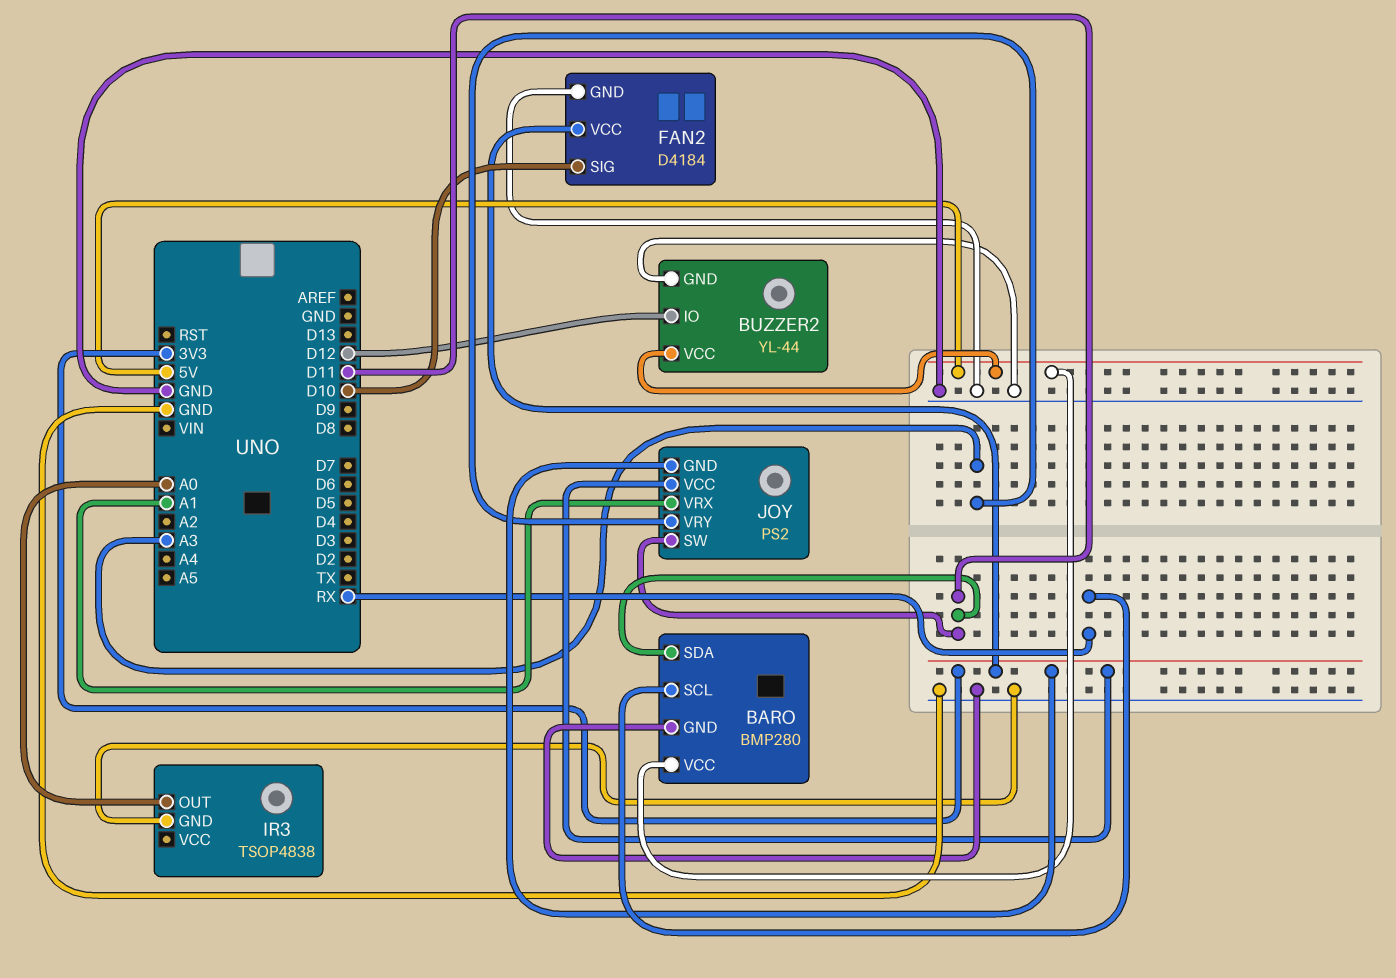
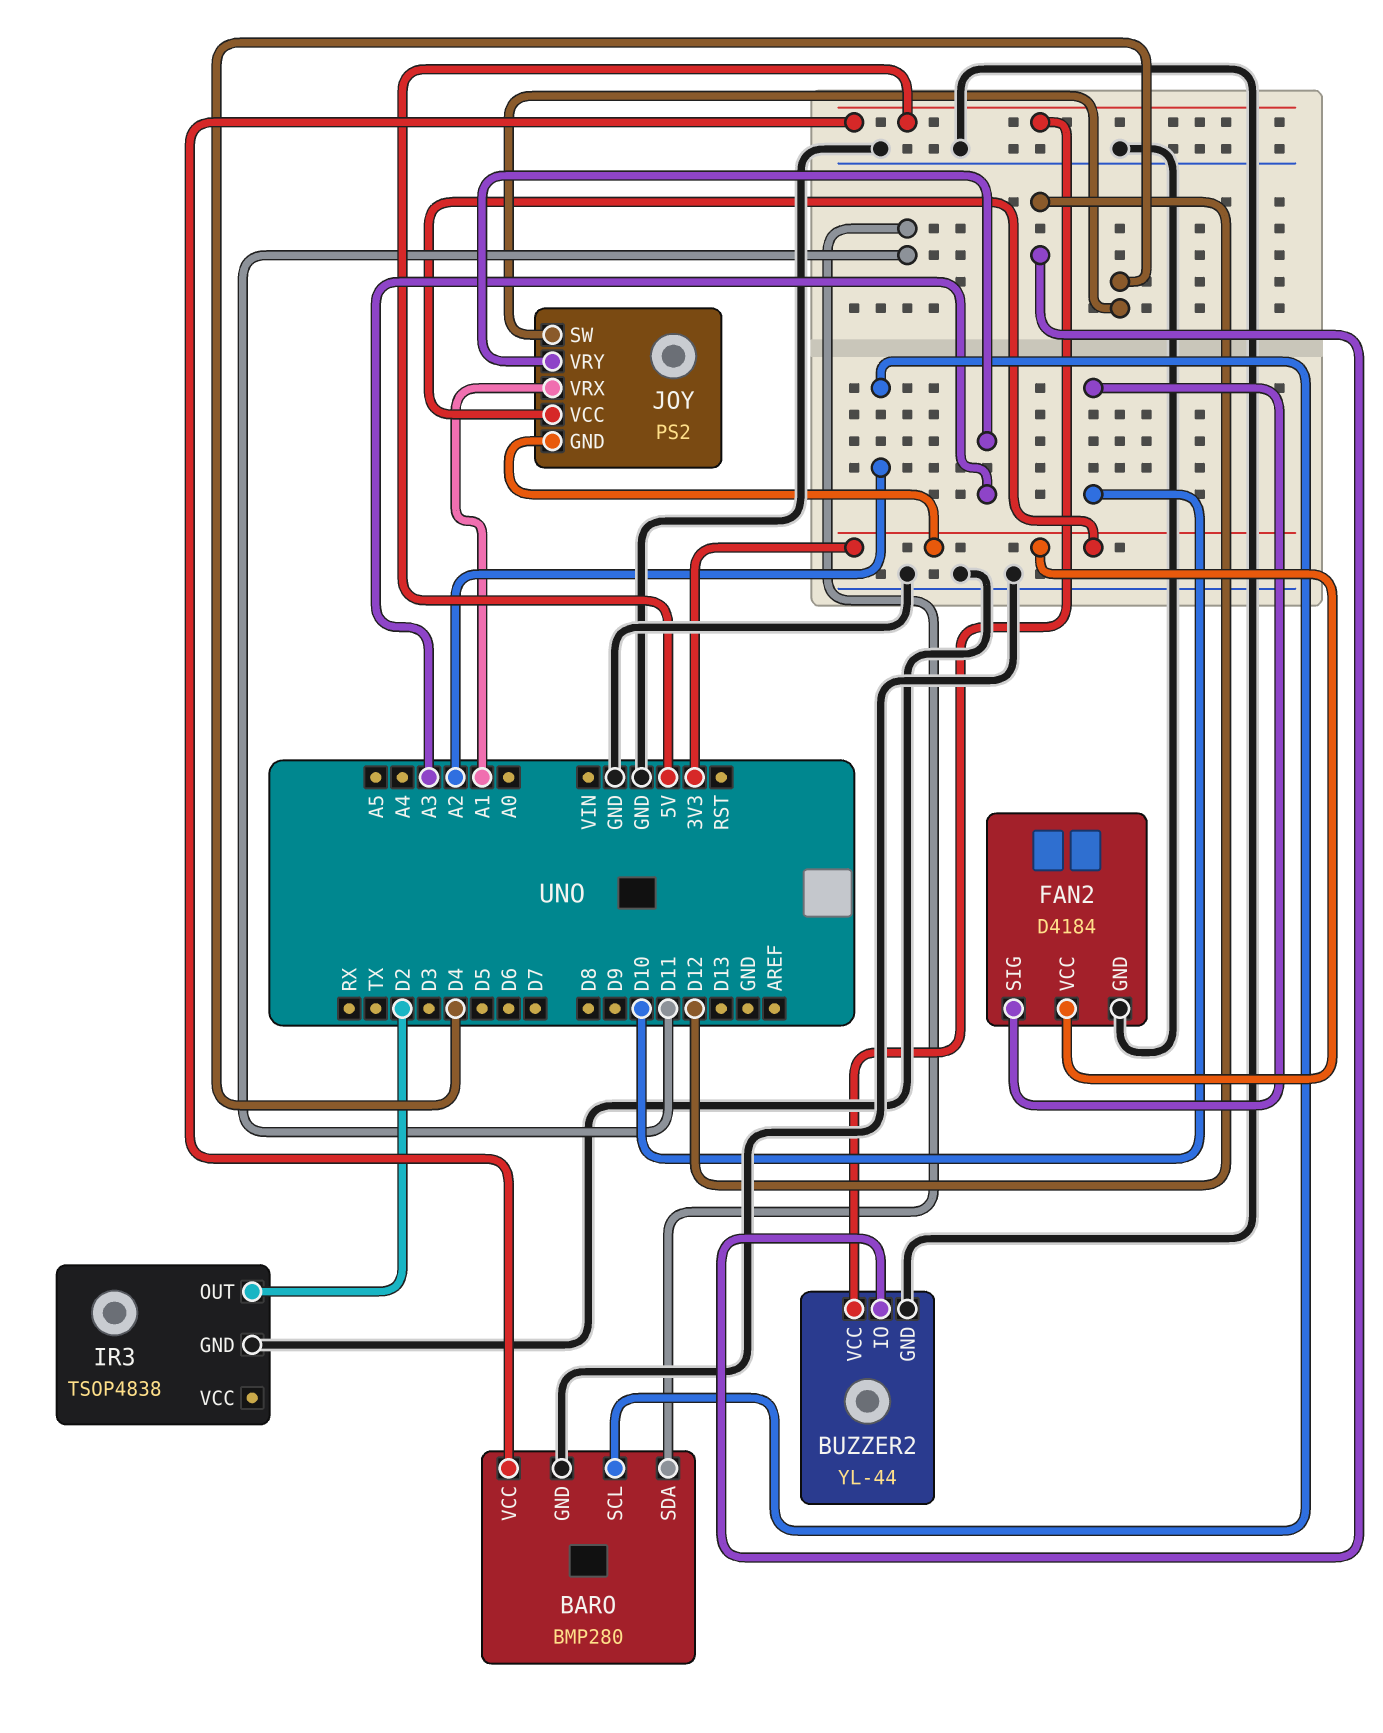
BARO pin SCL: RX -> A2
IR3 pin OUT: A0 -> D2
JOY pin SW: D11 -> D4

